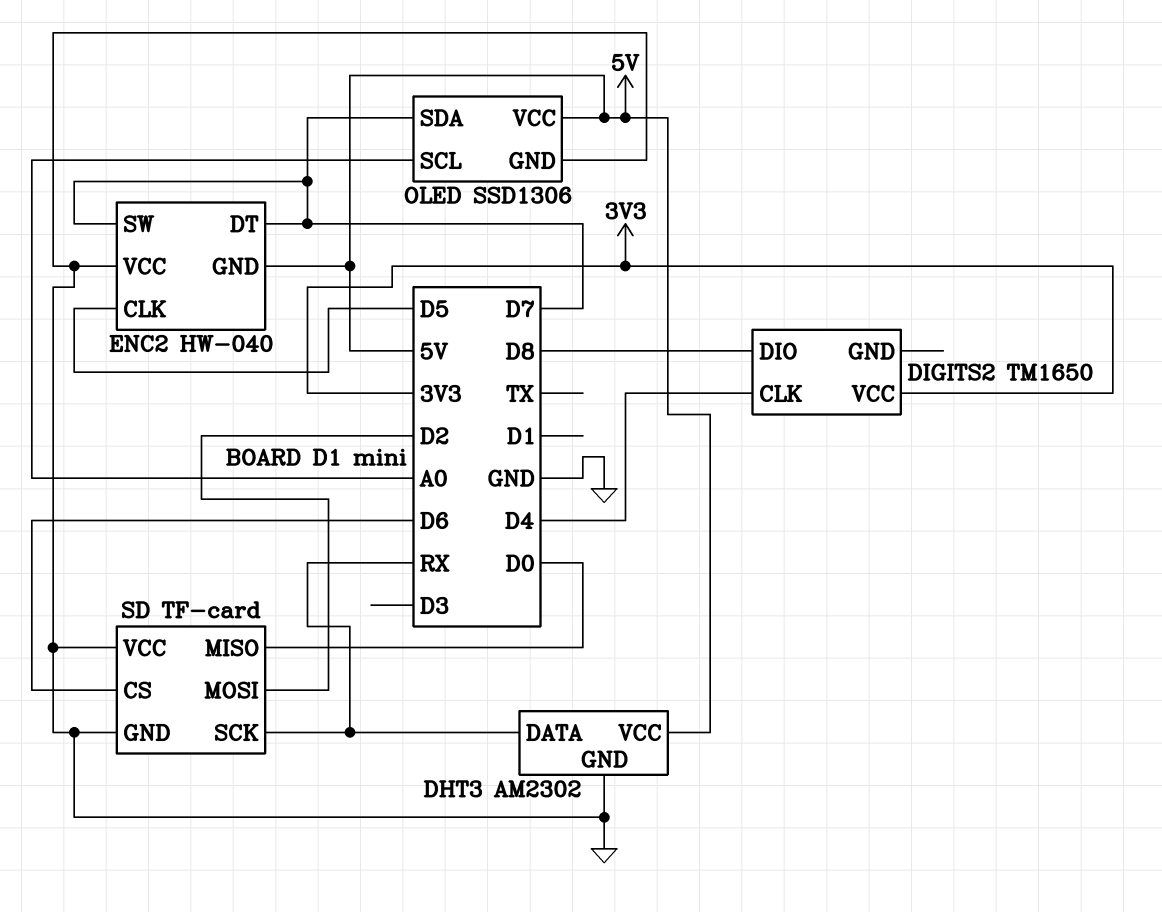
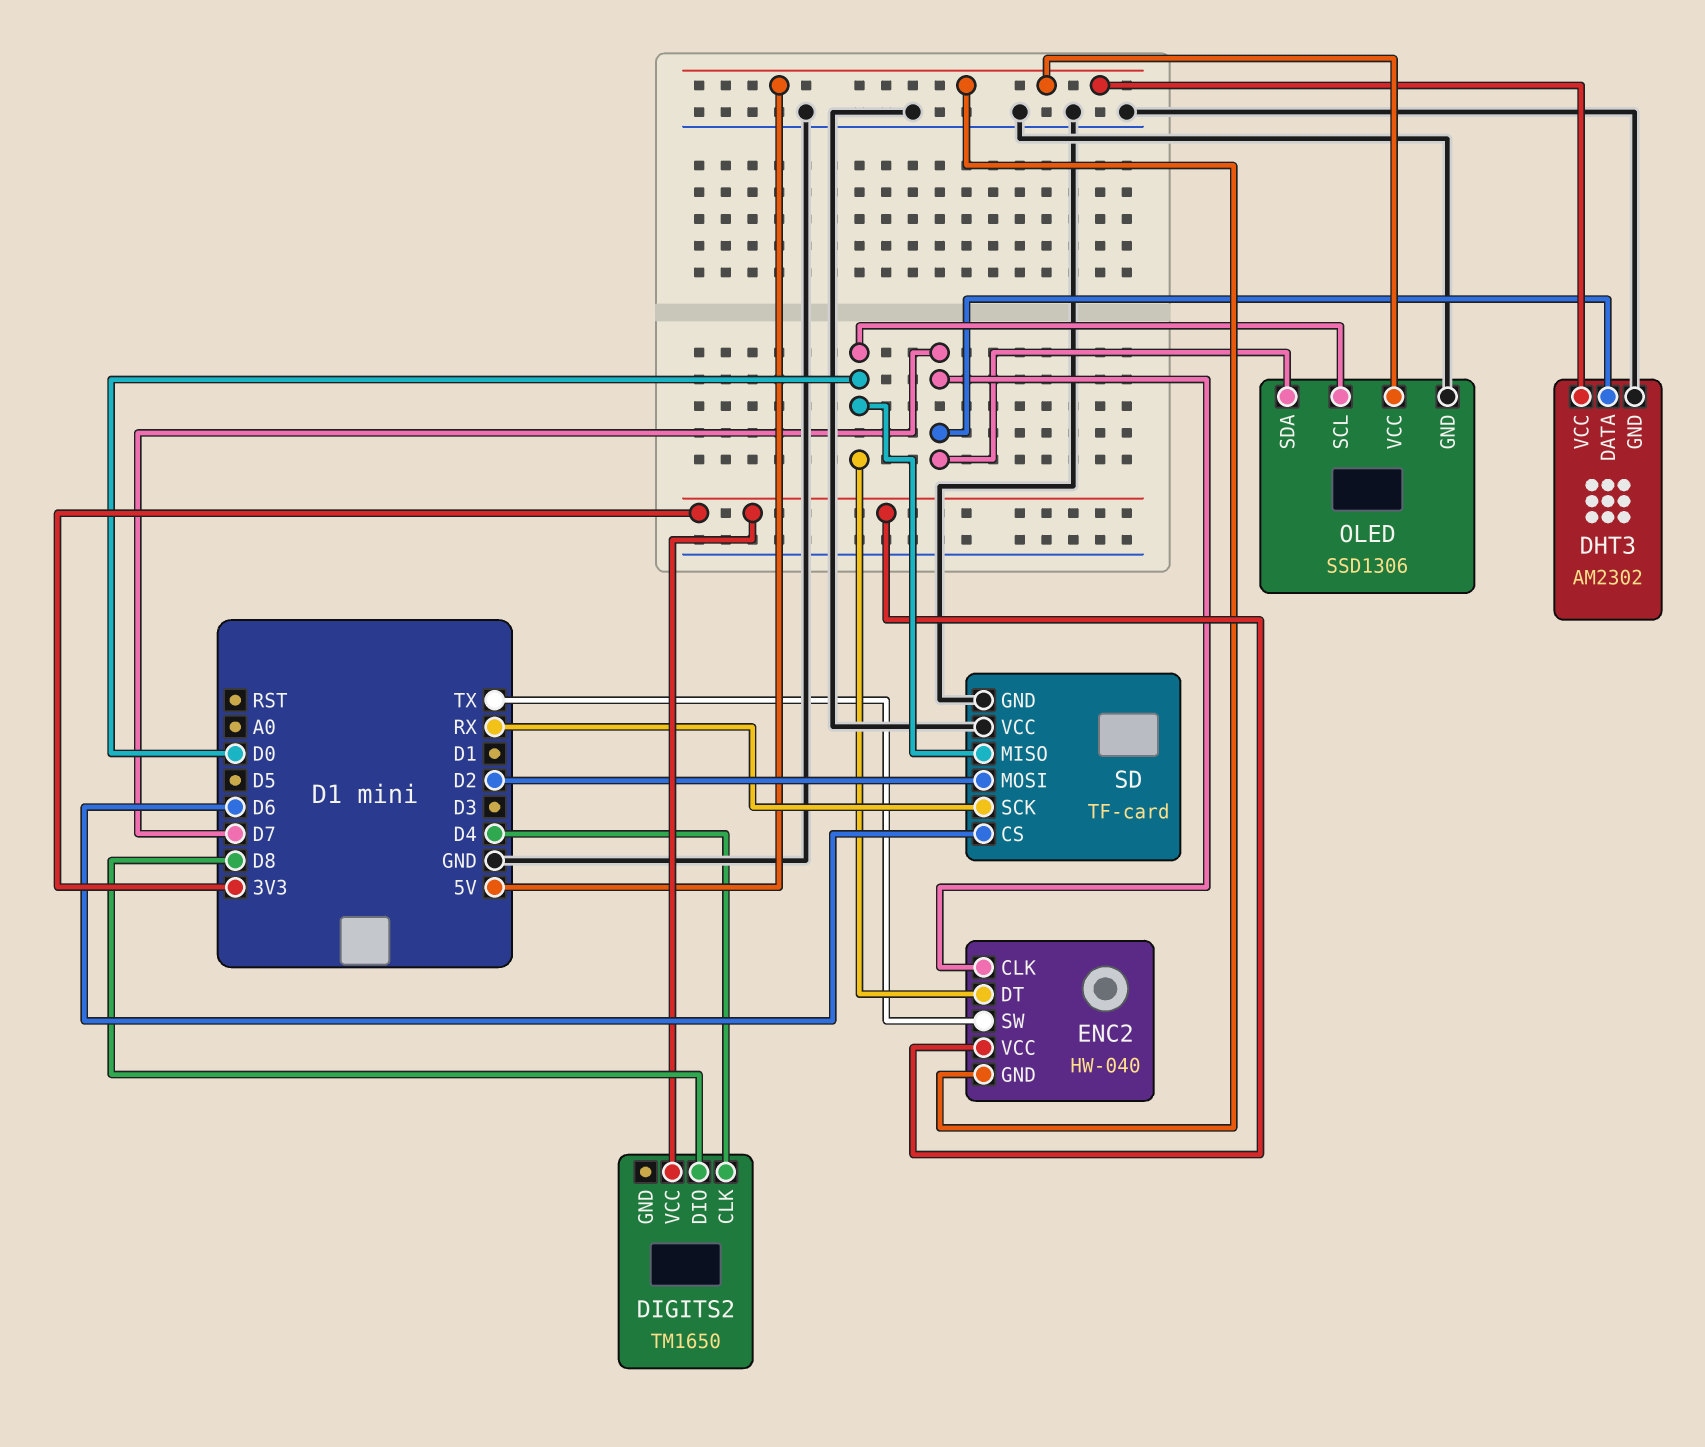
DHT3 pin DATA: RX -> D7
ENC2 pin CLK: D5 -> D7
ENC2 pin DT: D7 -> D0
ENC2 pin SW: D7 -> TX
ENC2 pin VCC: GND -> 3V3
OLED pin SCL: A0 -> D0

